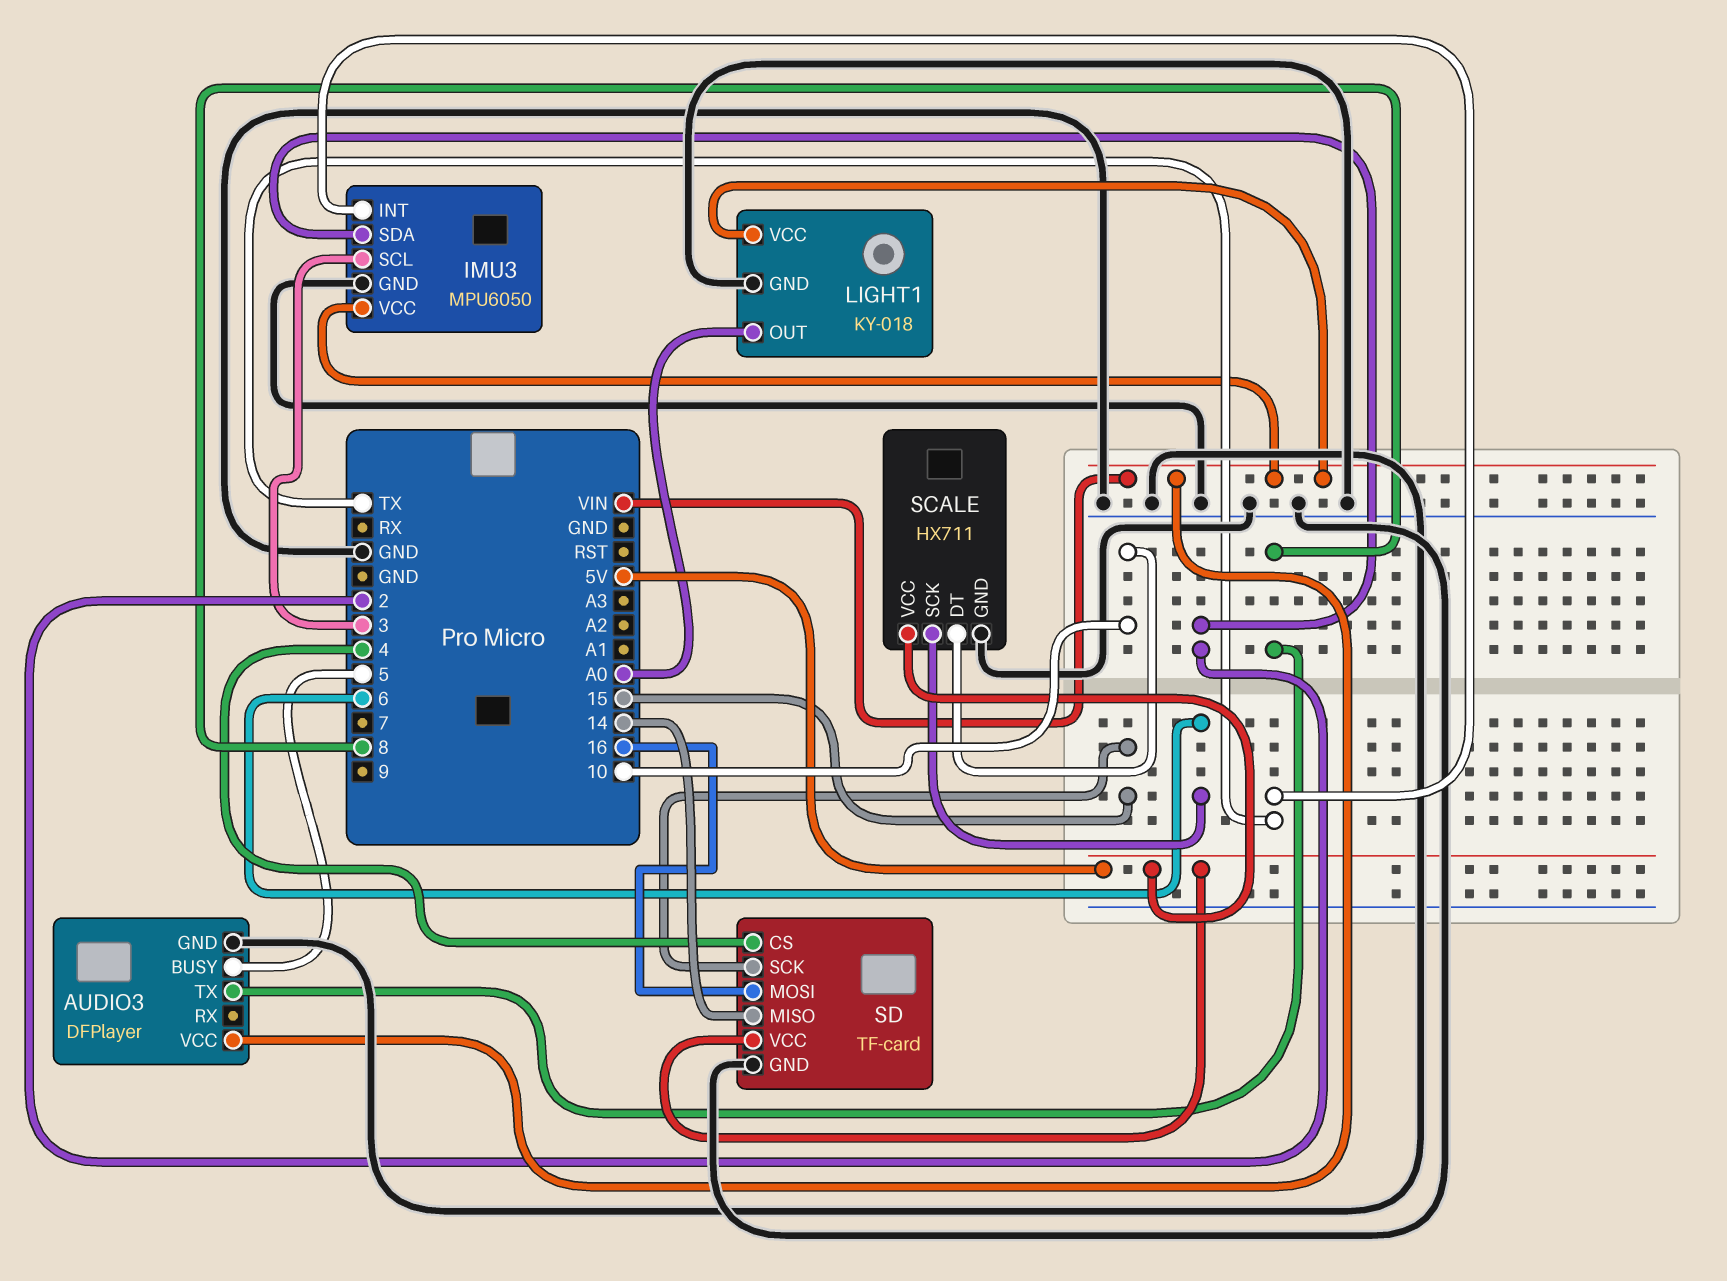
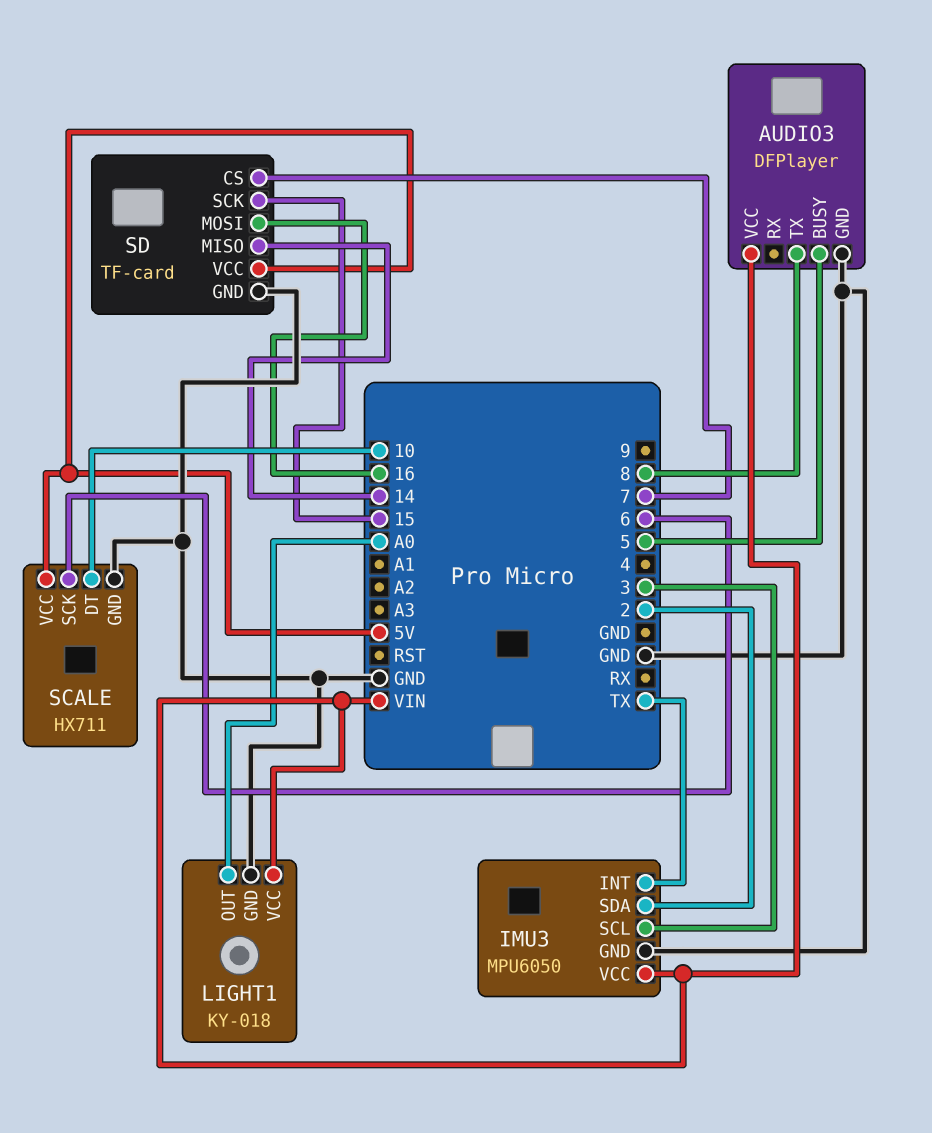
SD pin CS: 4 -> 7

